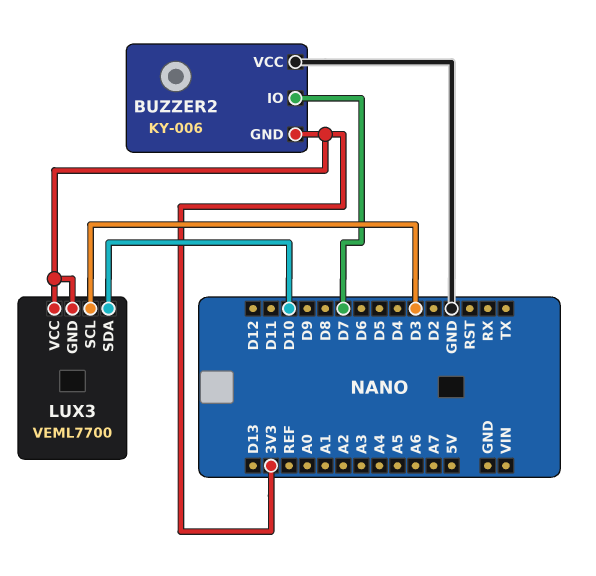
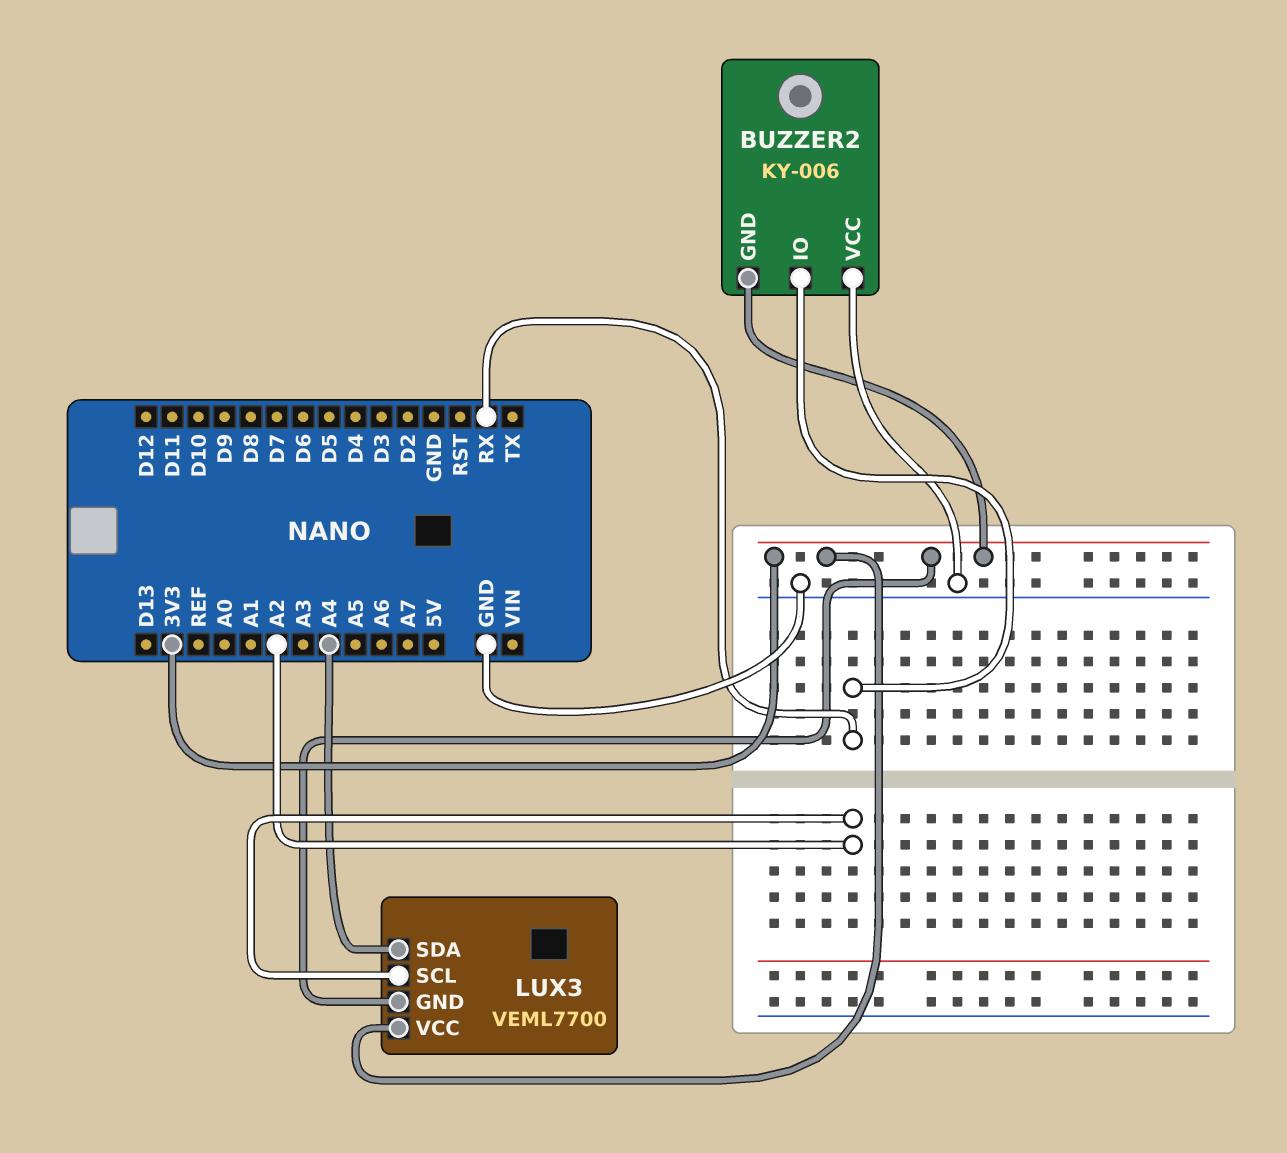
BUZZER2 pin IO: D7 -> RX
LUX3 pin SCL: D3 -> A2
LUX3 pin SDA: D10 -> A4

